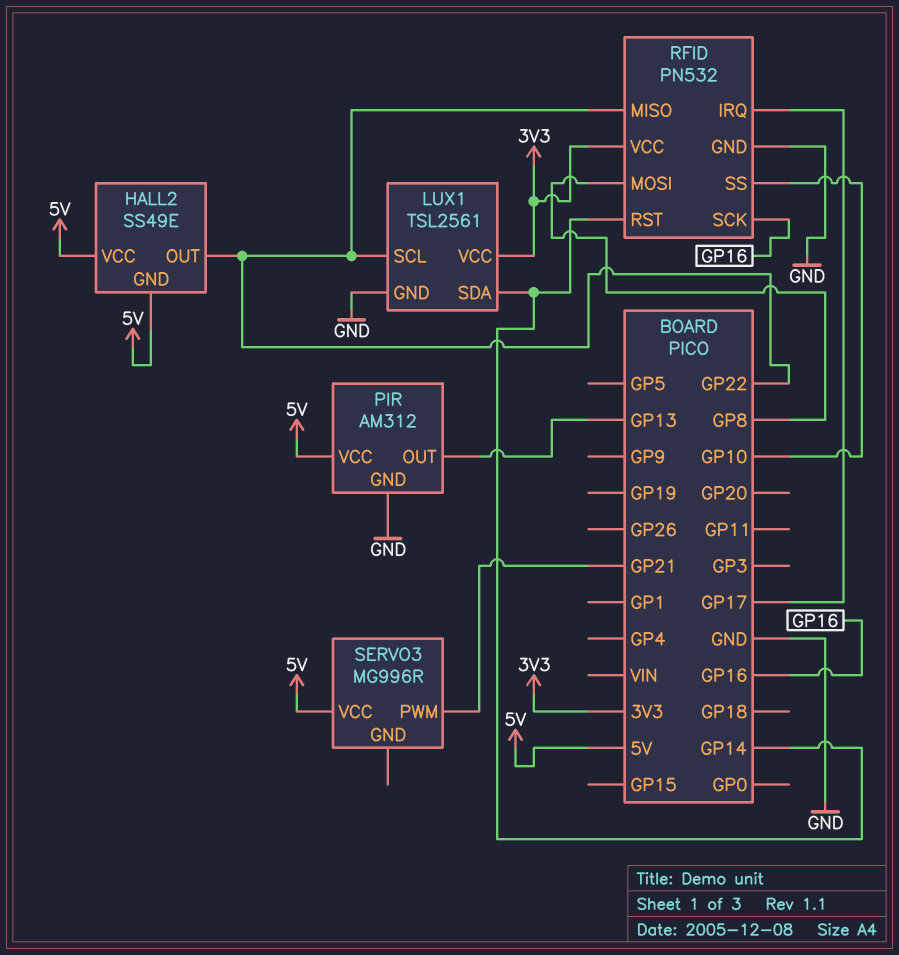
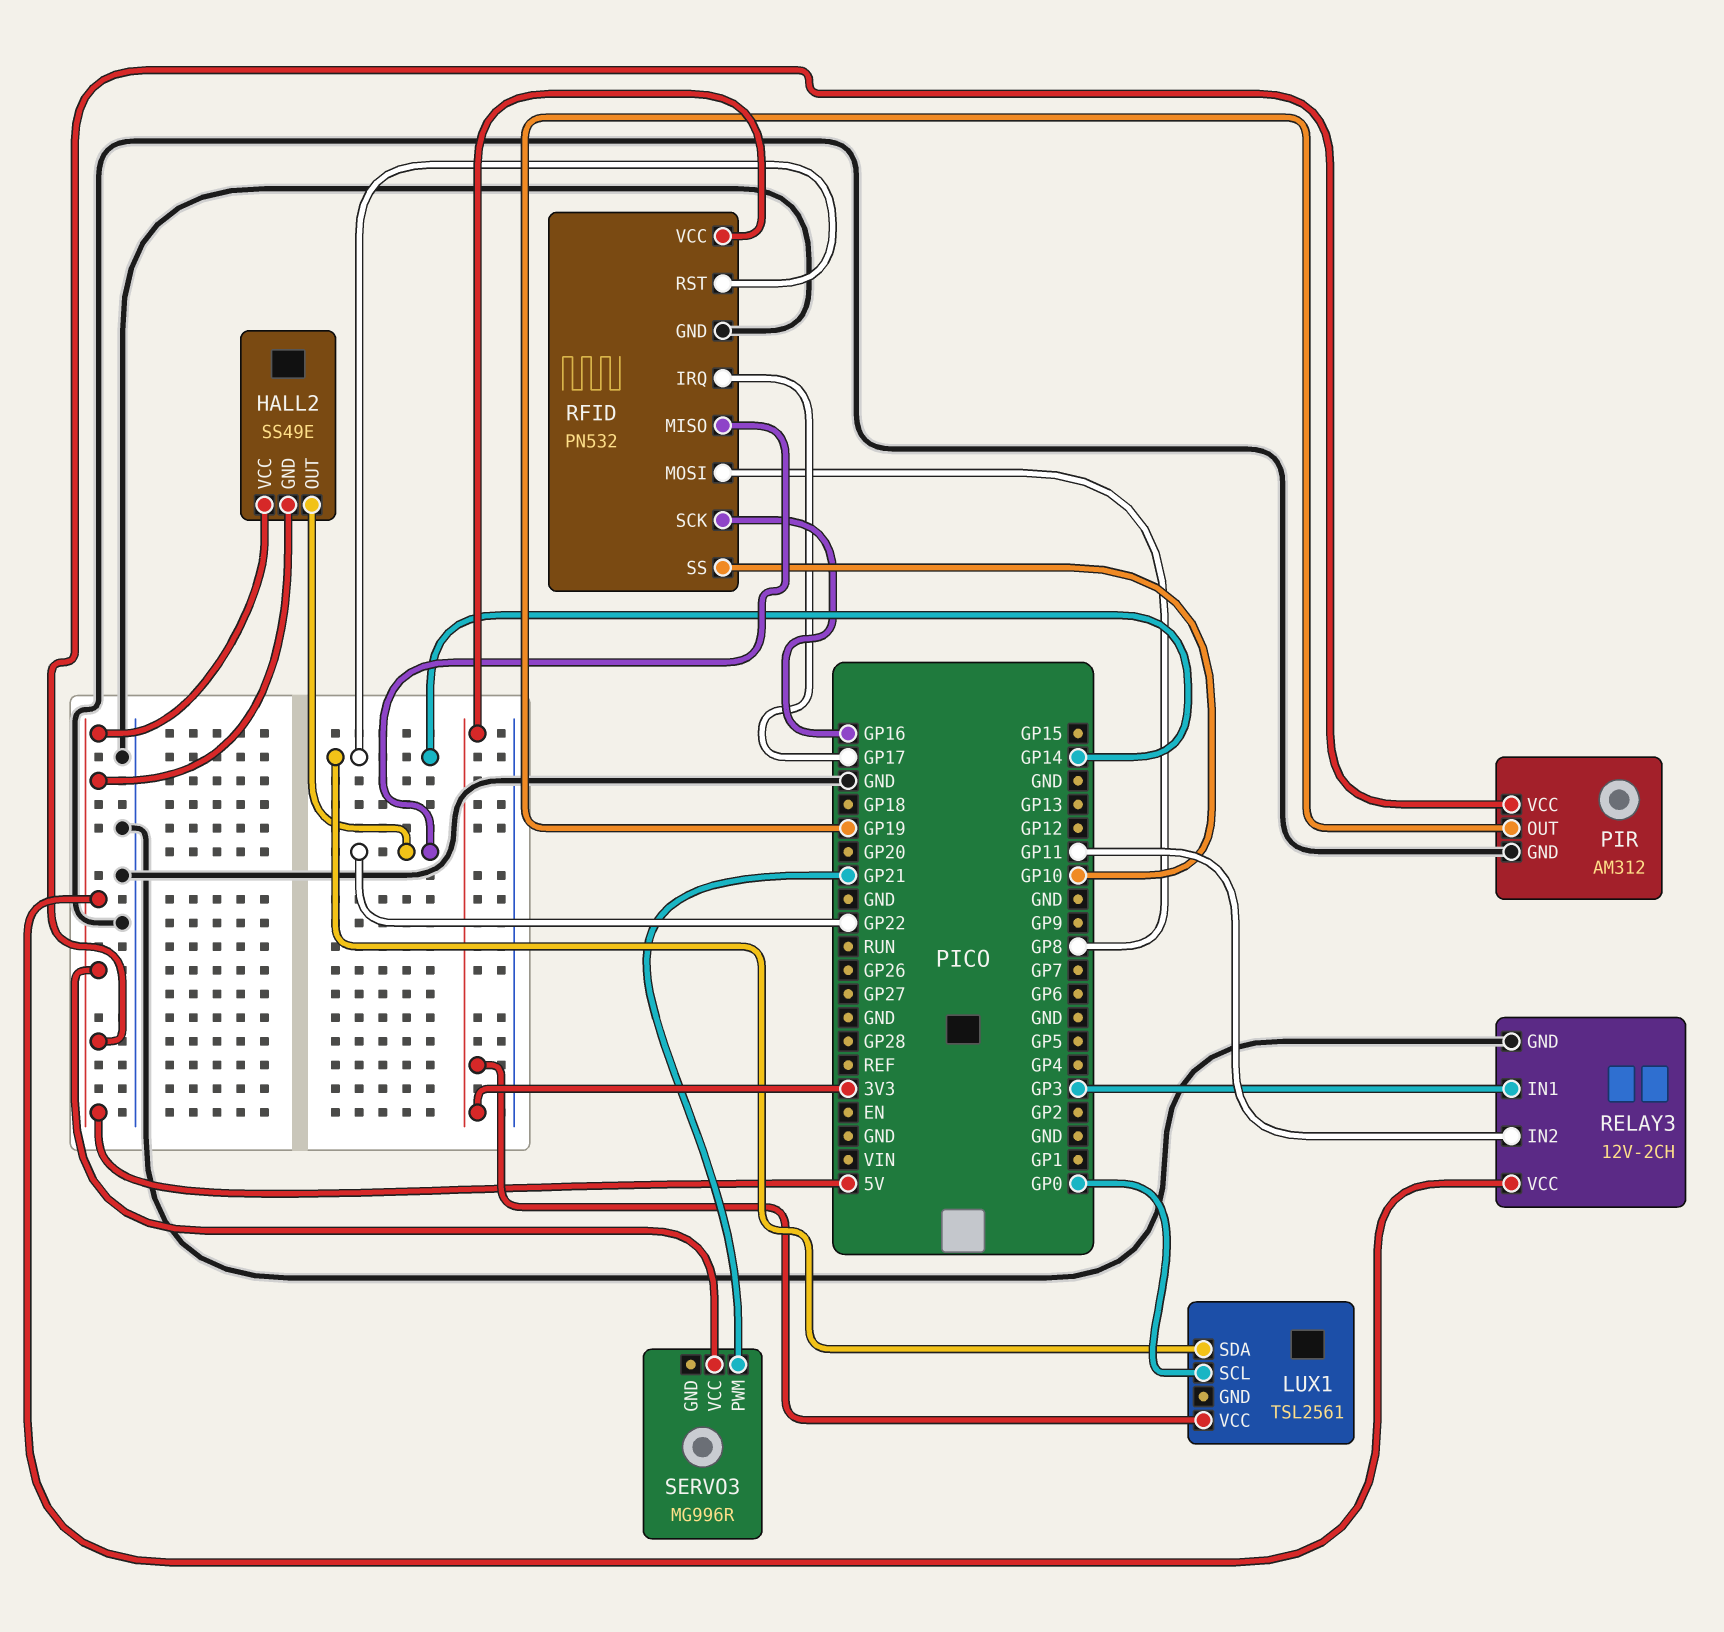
LUX1 pin GND: GND -> none
LUX1 pin SCL: GP22 -> GP0
PIR pin OUT: GP13 -> GP19
RELAY3: none -> 12V-2CH
RELAY3 pin GND: none -> GND
RELAY3 pin IN1: none -> GP3
RELAY3 pin IN2: none -> GP11
RELAY3 pin VCC: none -> 5V

